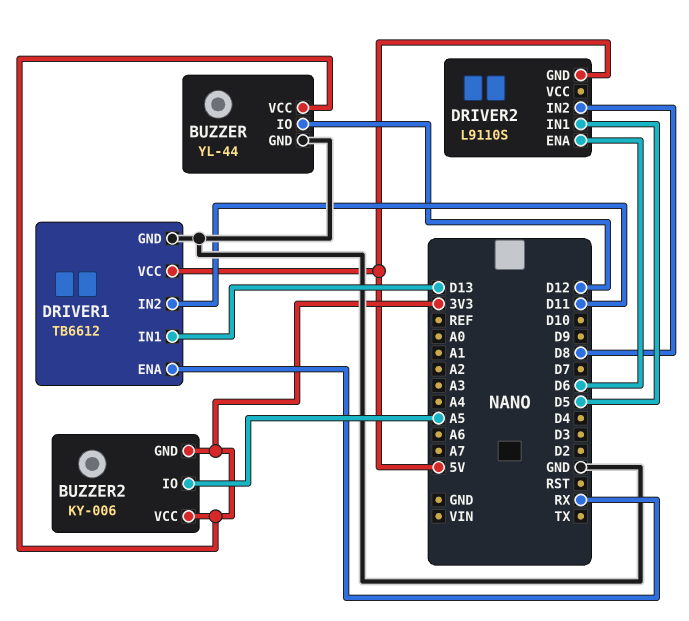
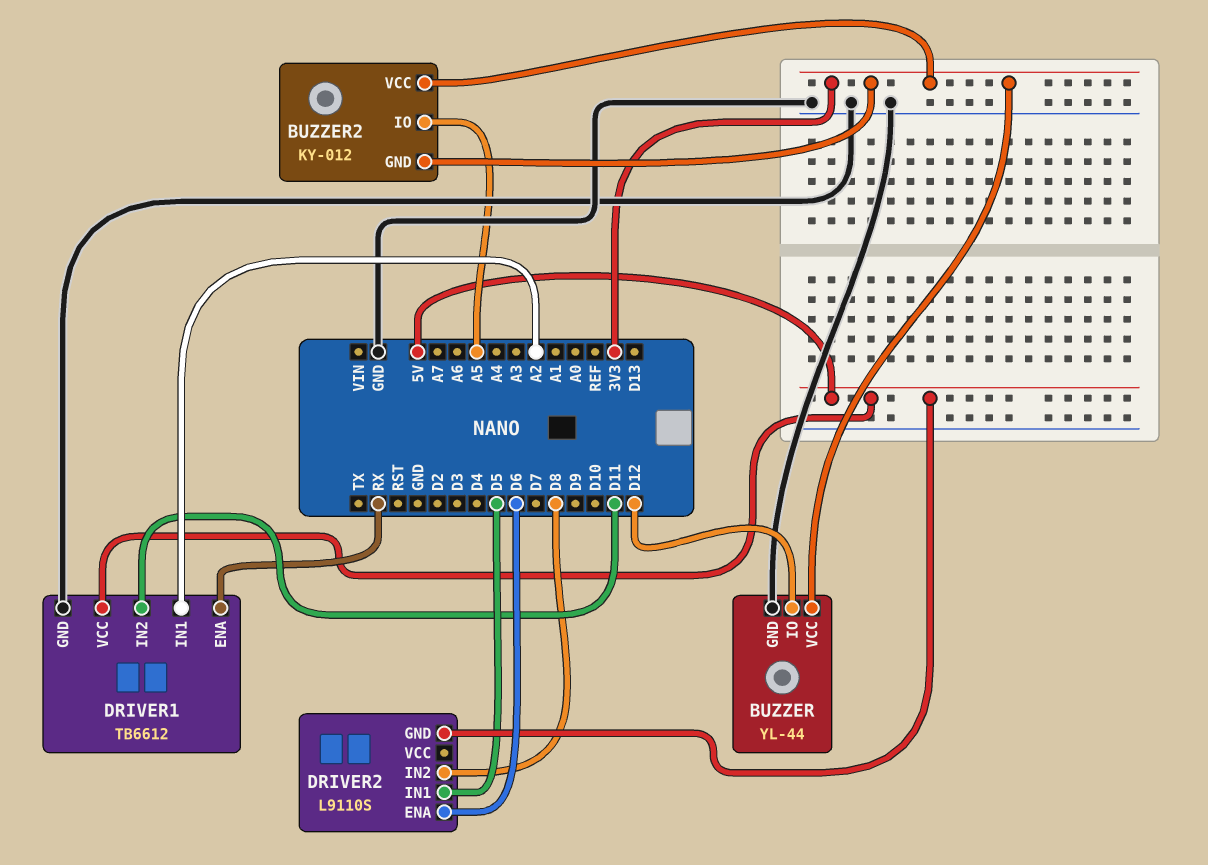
BUZZER2: KY-006 -> KY-012
DRIVER1 pin IN1: D13 -> A2

